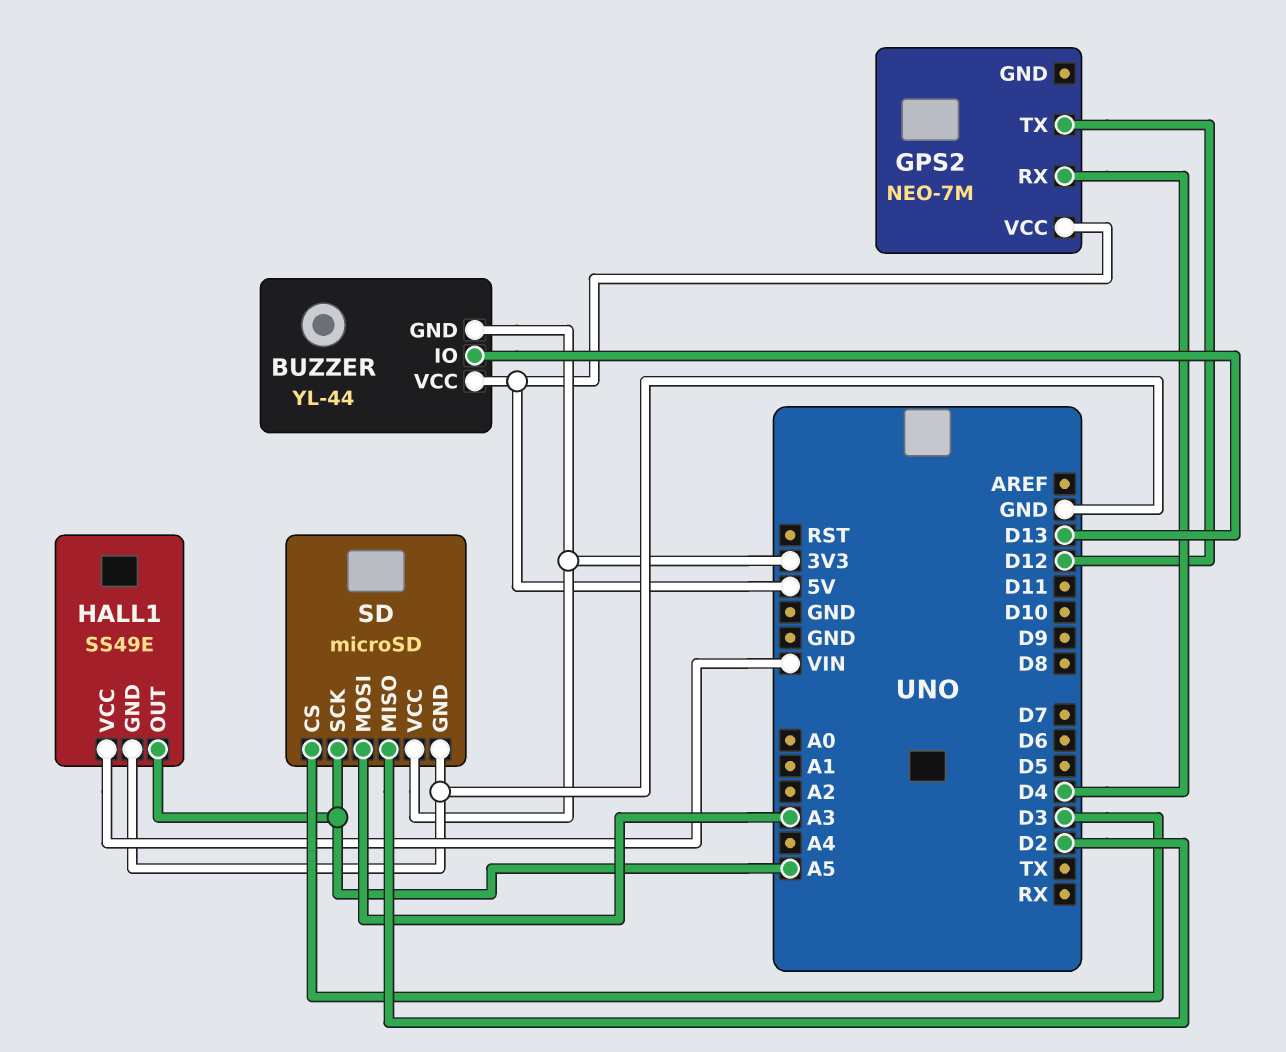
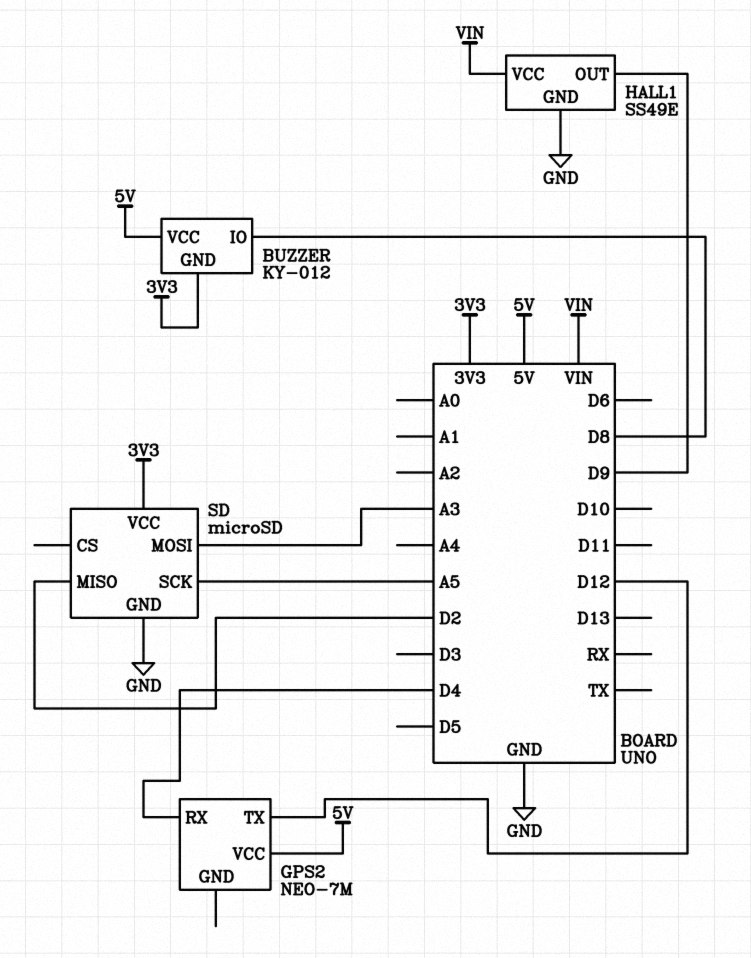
BUZZER: YL-44 -> KY-012
BUZZER pin IO: D13 -> D8
HALL1 pin OUT: A5 -> D9
SD pin CS: D3 -> none

